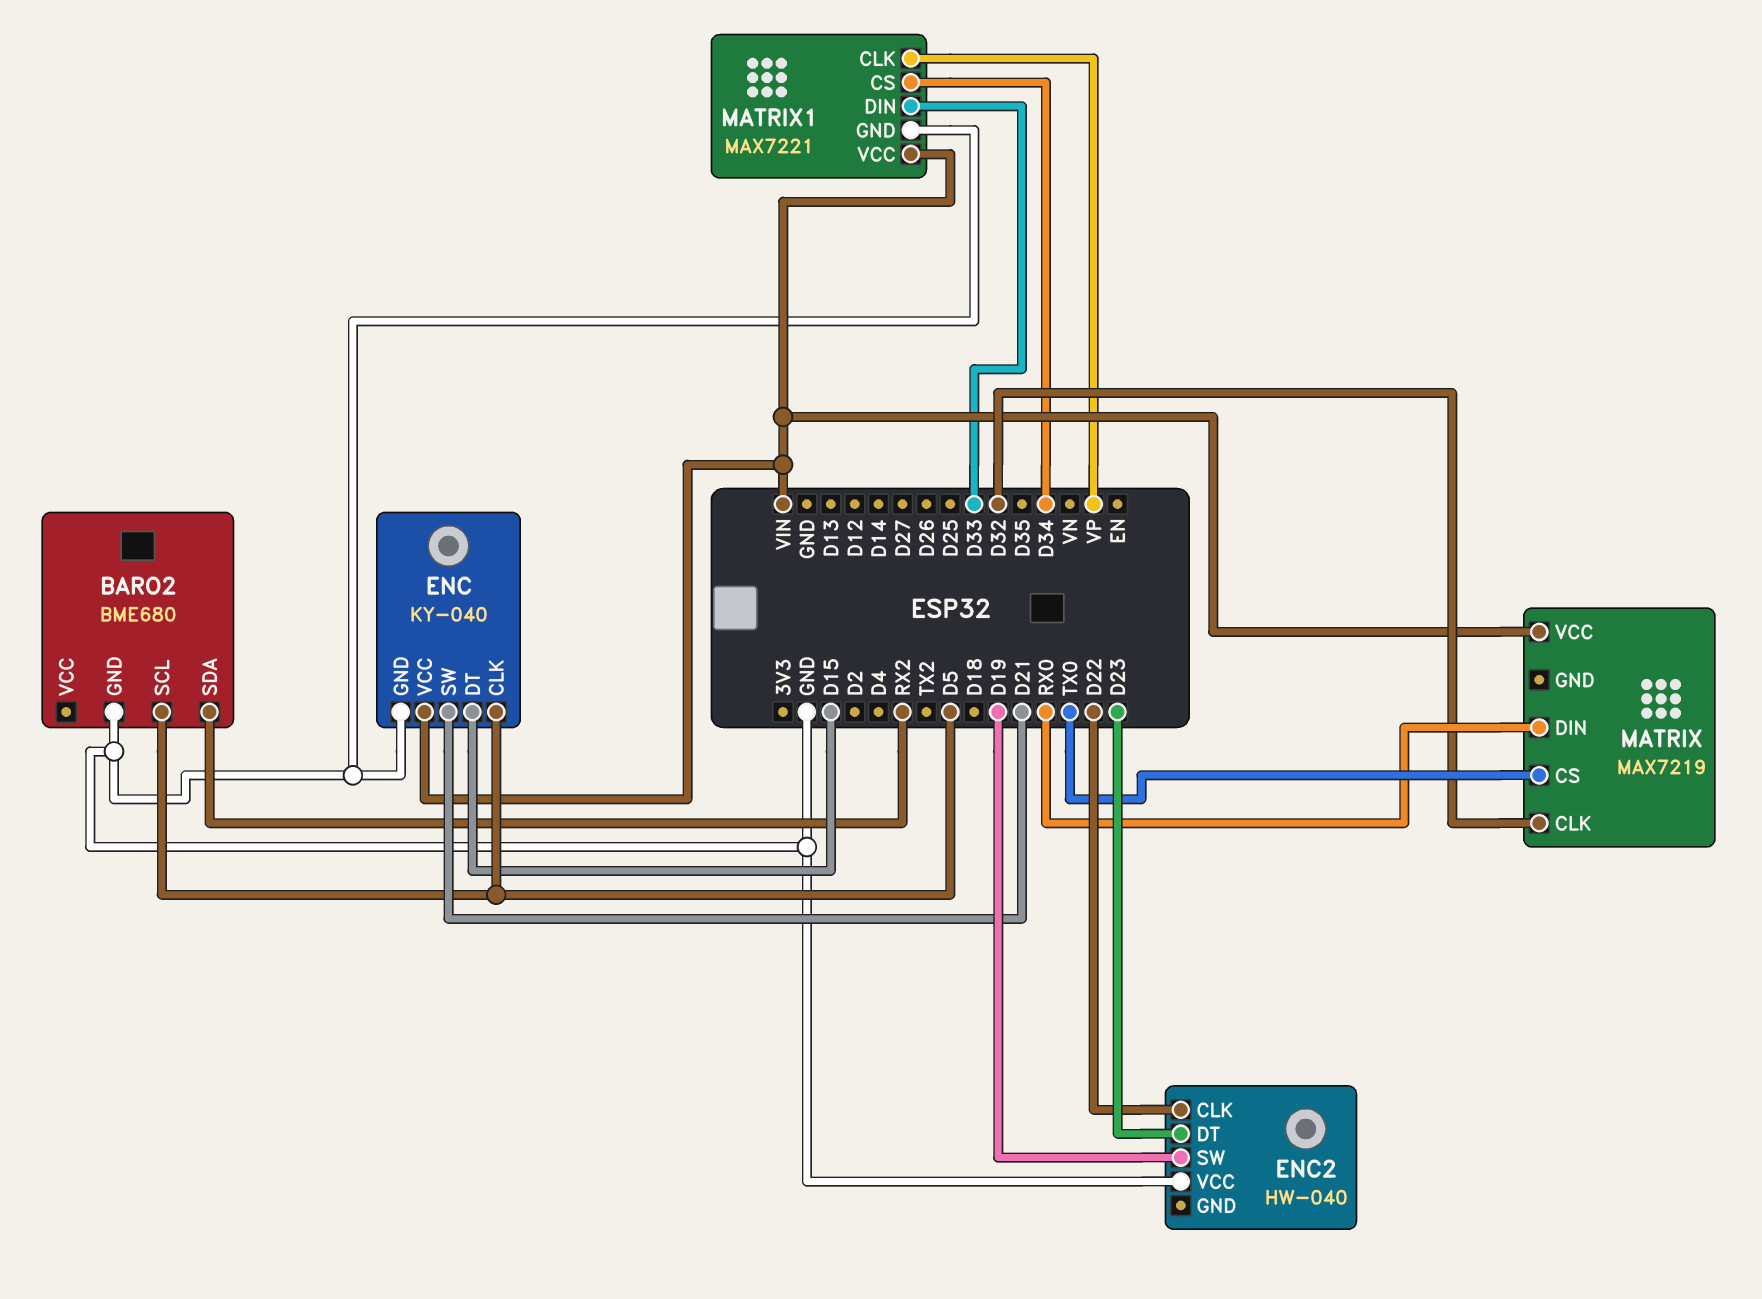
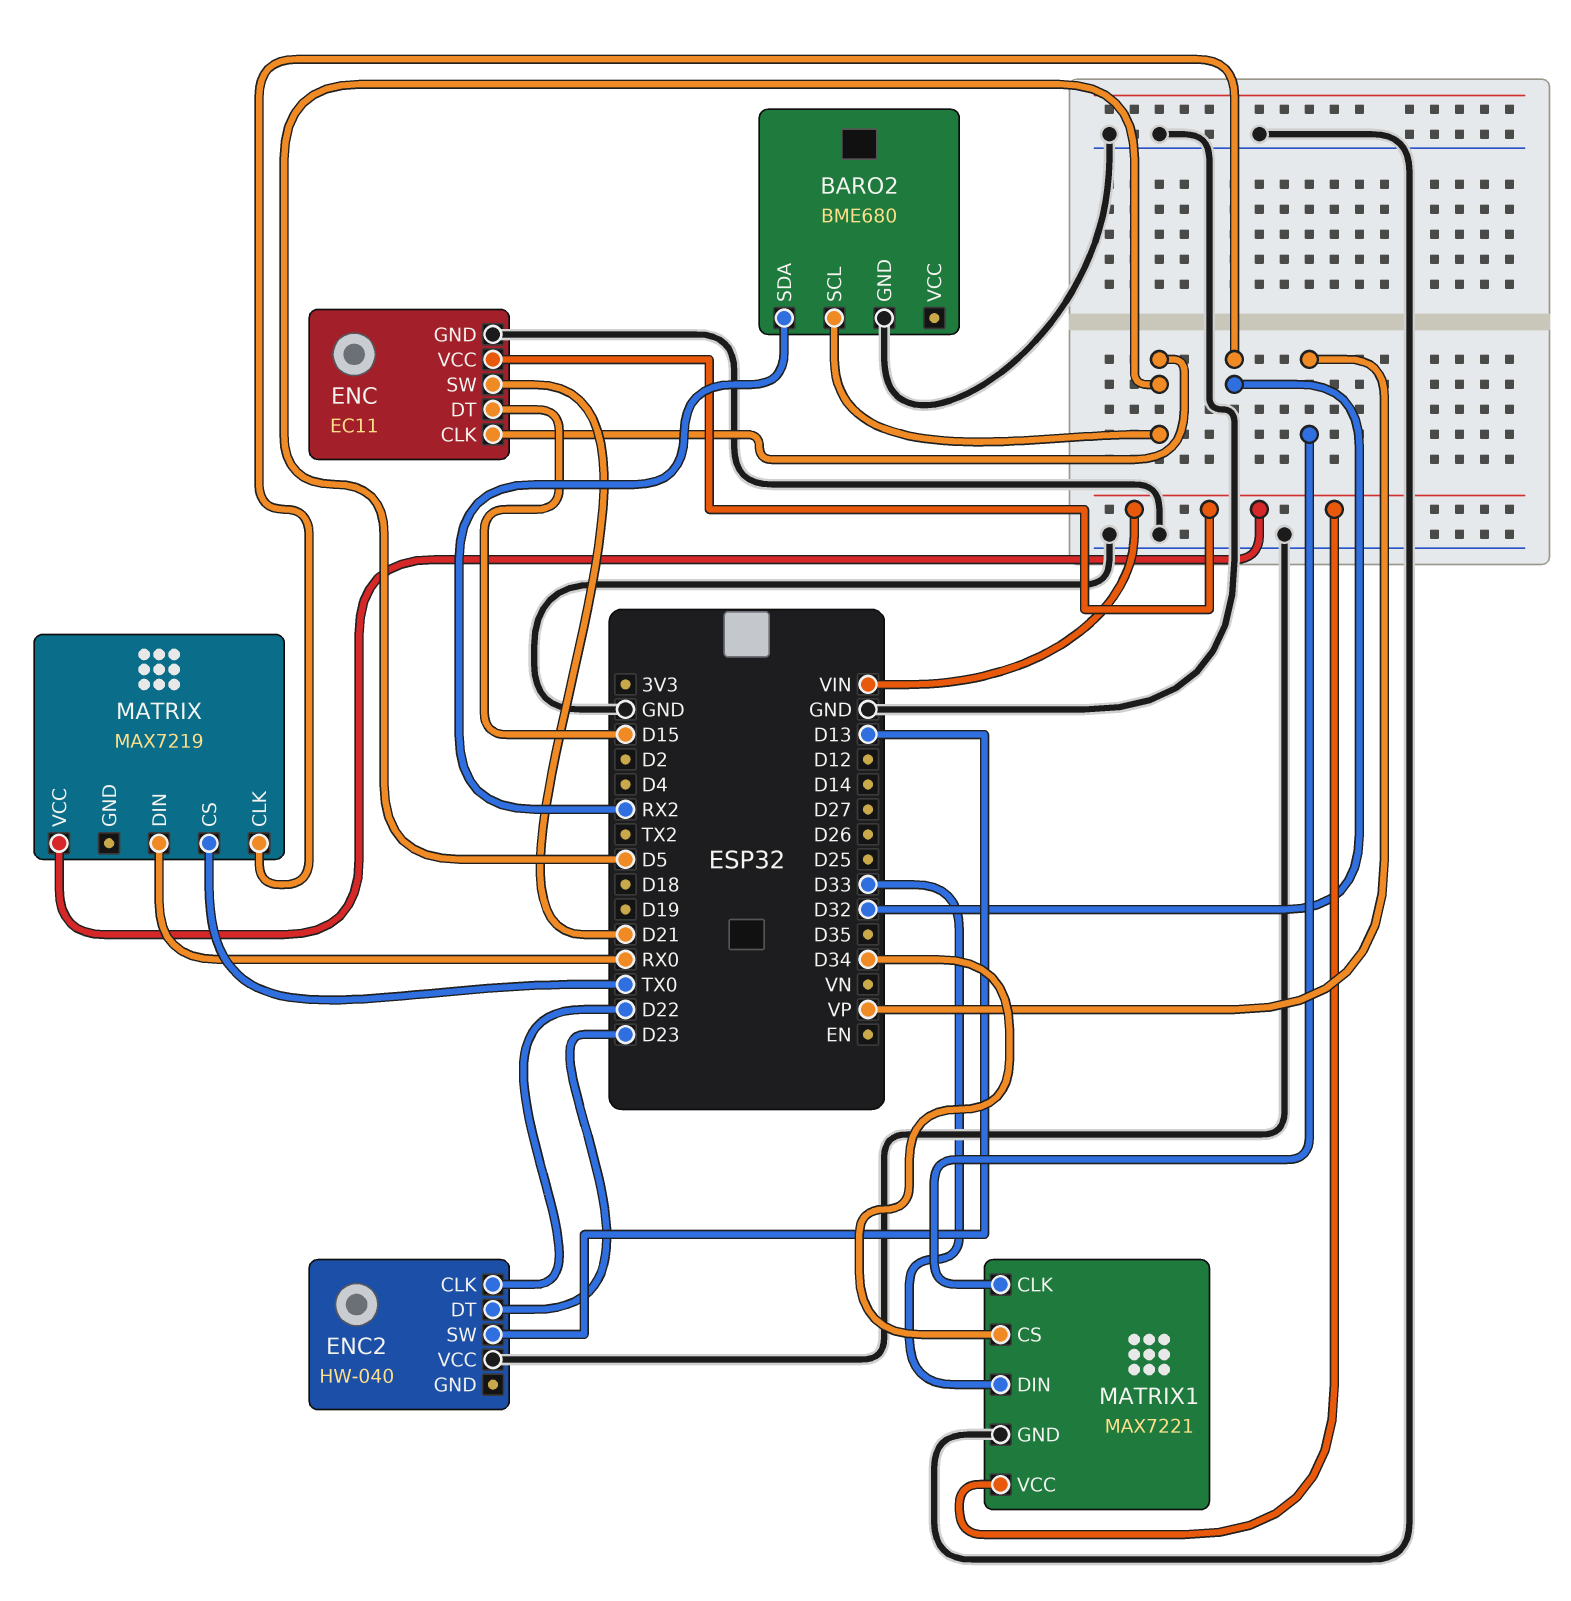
ENC: KY-040 -> EC11
ENC2 pin SW: D19 -> D13

